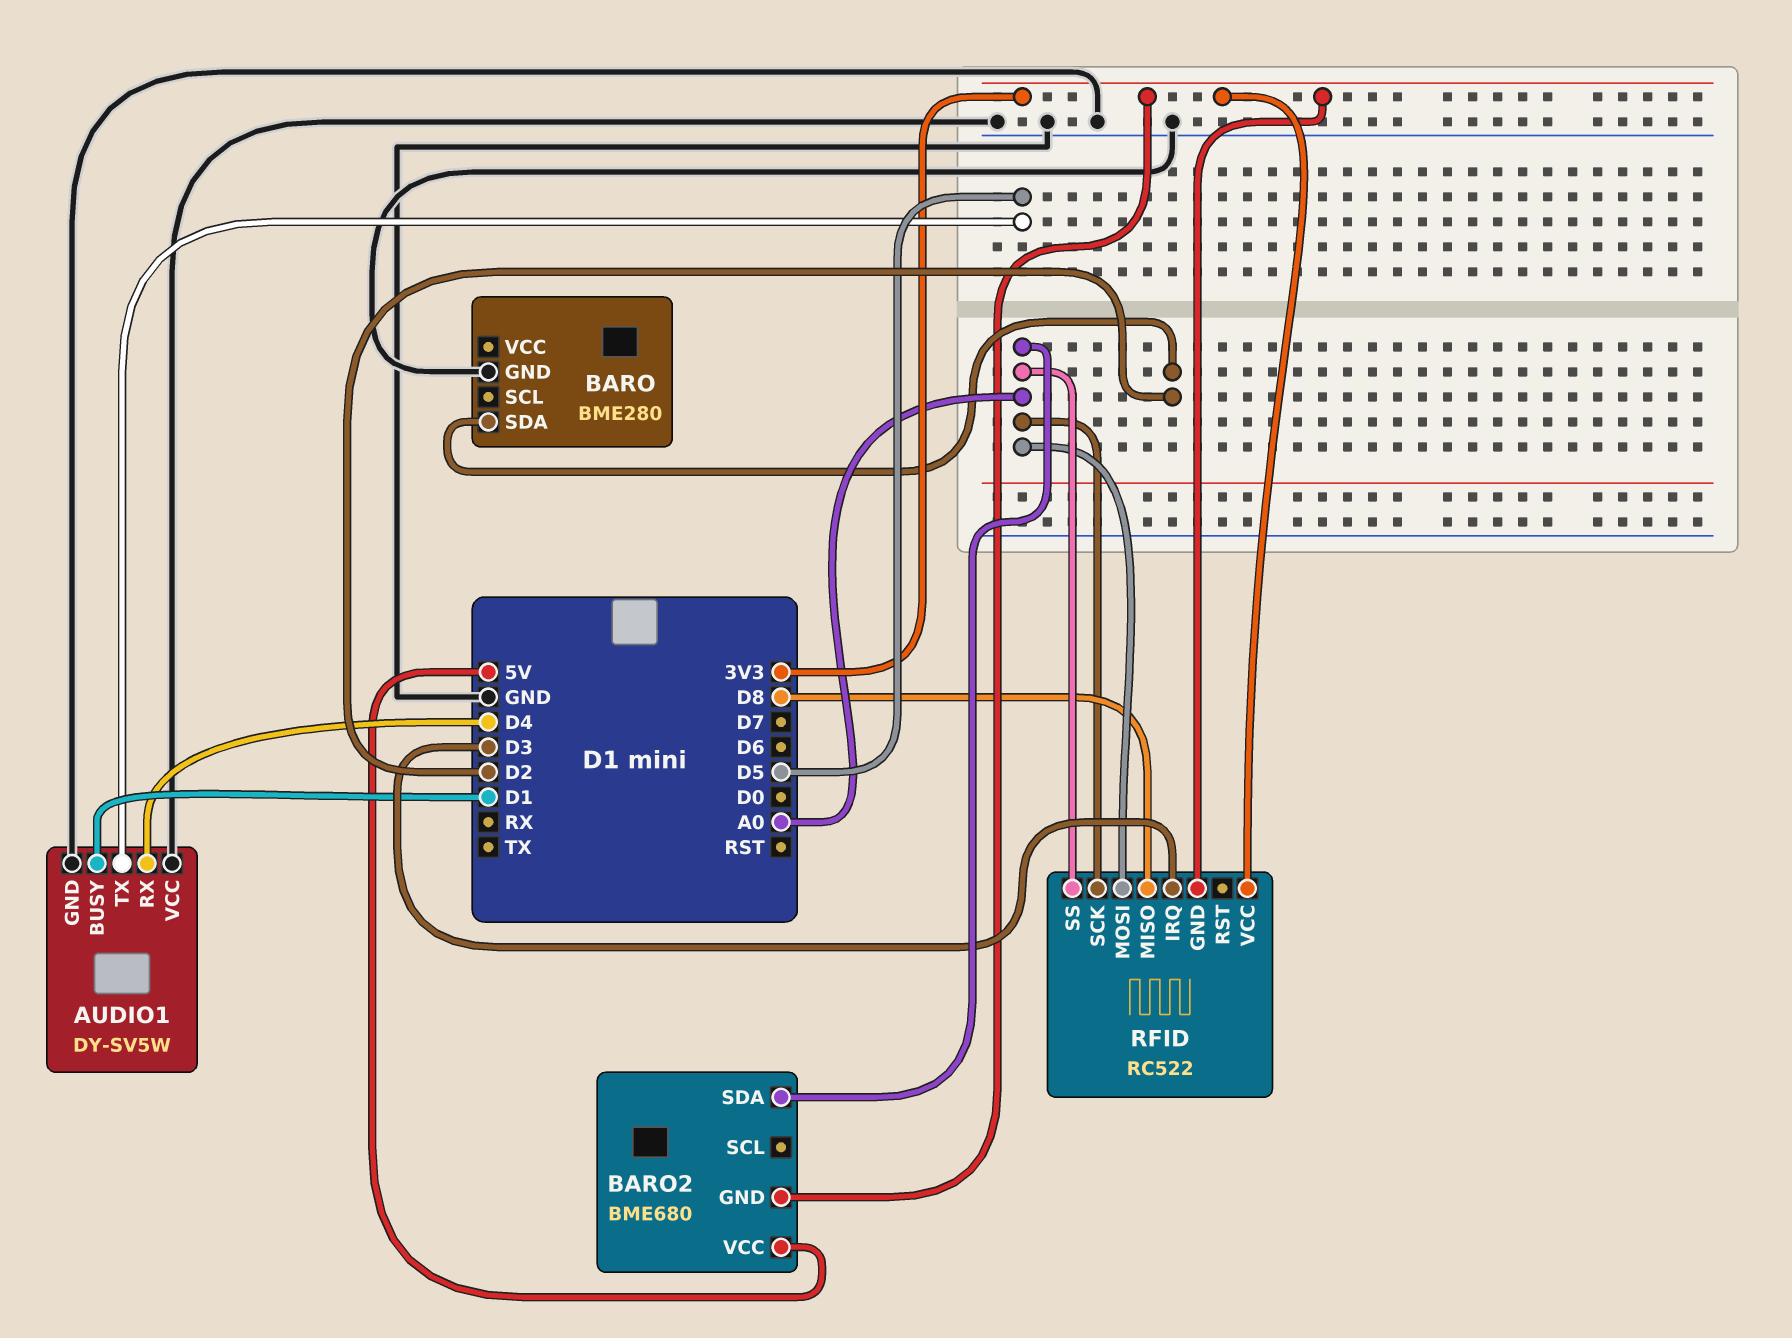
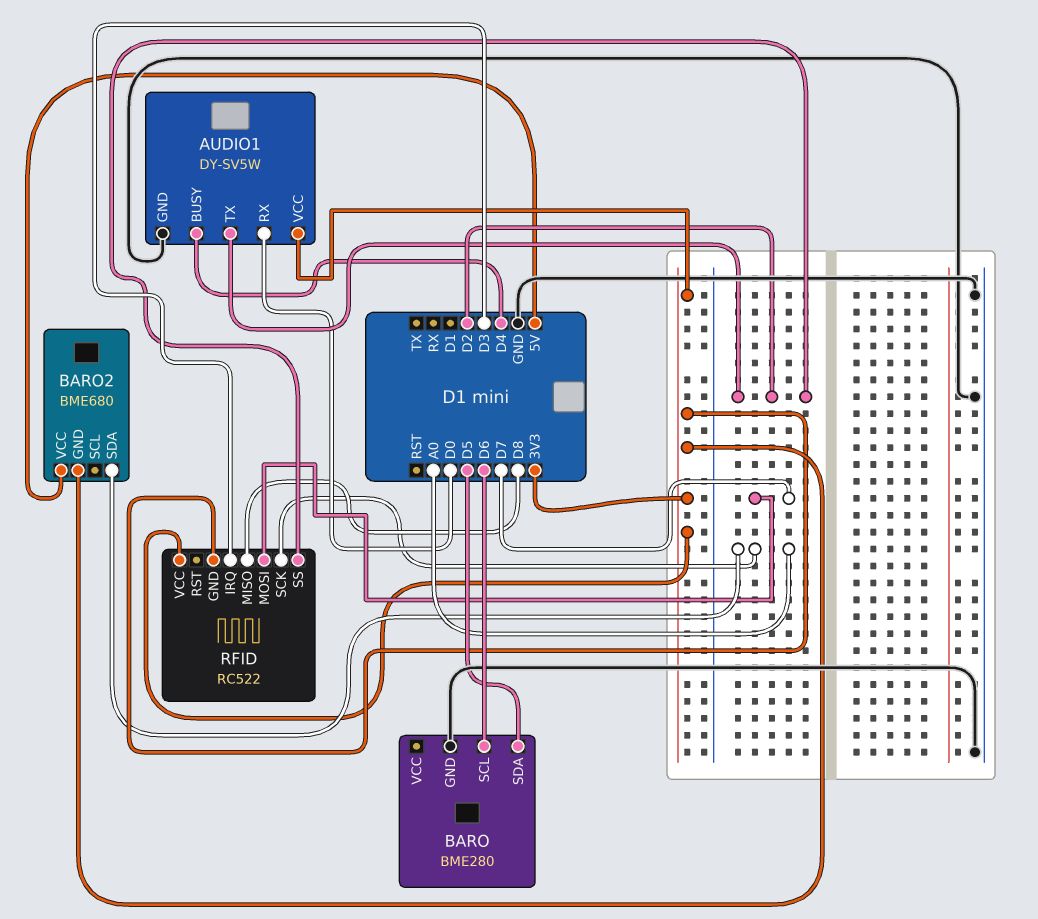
AUDIO1 pin BUSY: D1 -> D4
AUDIO1 pin RX: D4 -> D0
AUDIO1 pin TX: D5 -> D2
AUDIO1 pin VCC: GND -> 3V3
BARO pin SCL: none -> D6
BARO pin SDA: D2 -> D5
RFID pin MOSI: A0 -> D7
RFID pin SS: A0 -> D2

